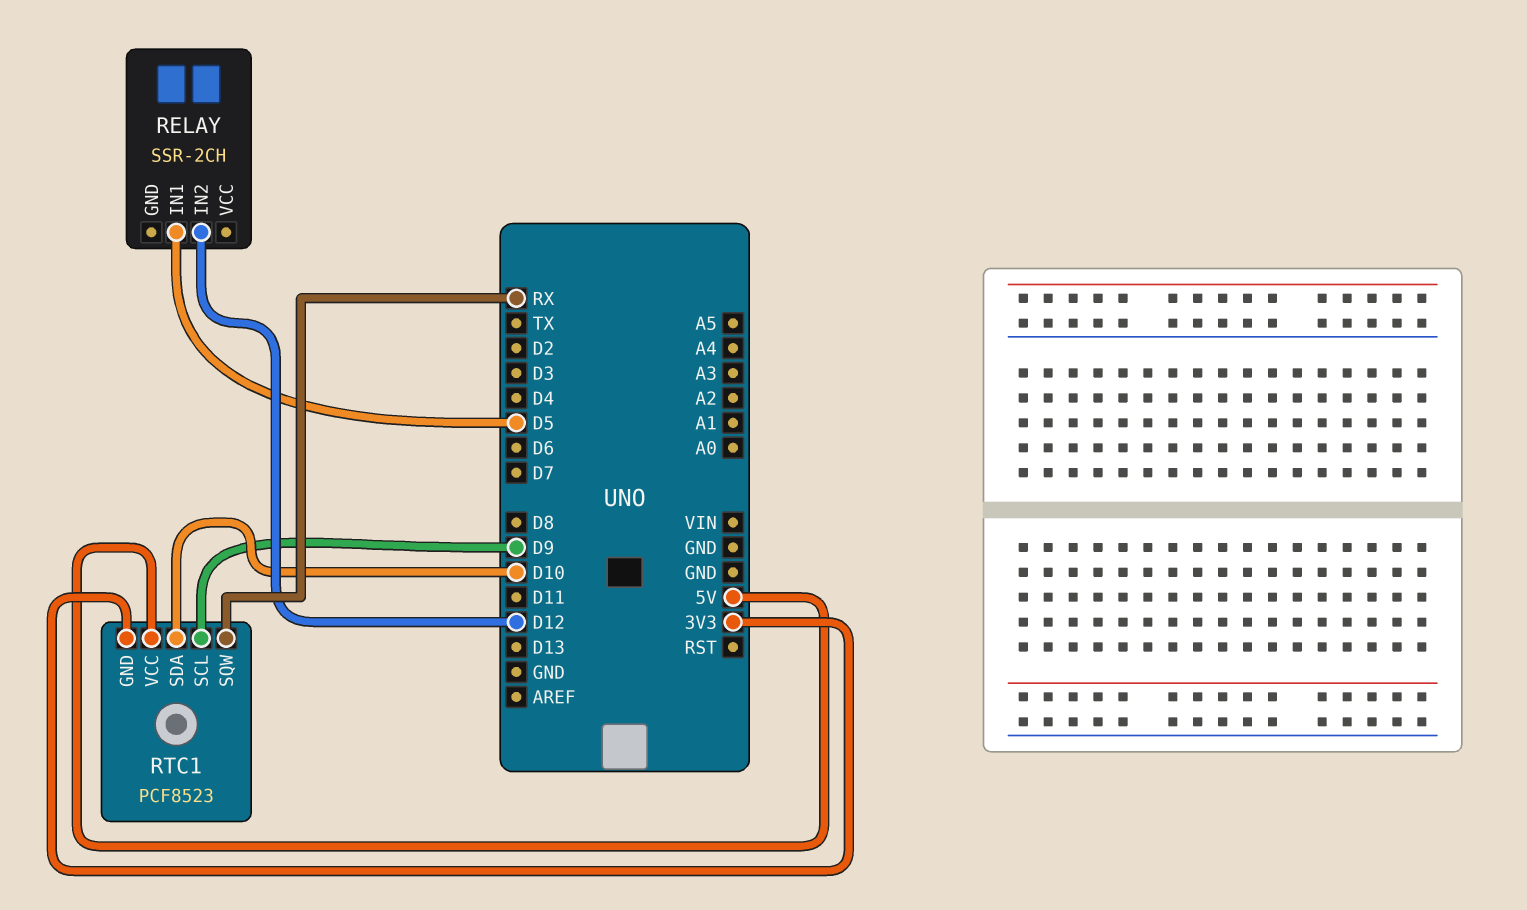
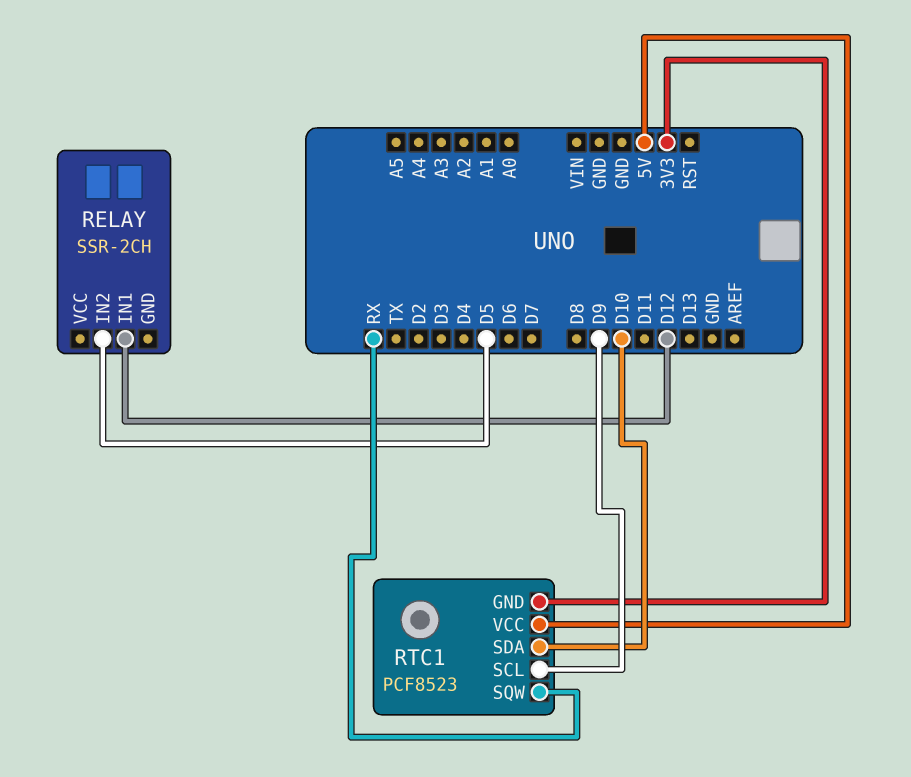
RELAY pin IN1: D5 -> D12
RELAY pin IN2: D12 -> D5

